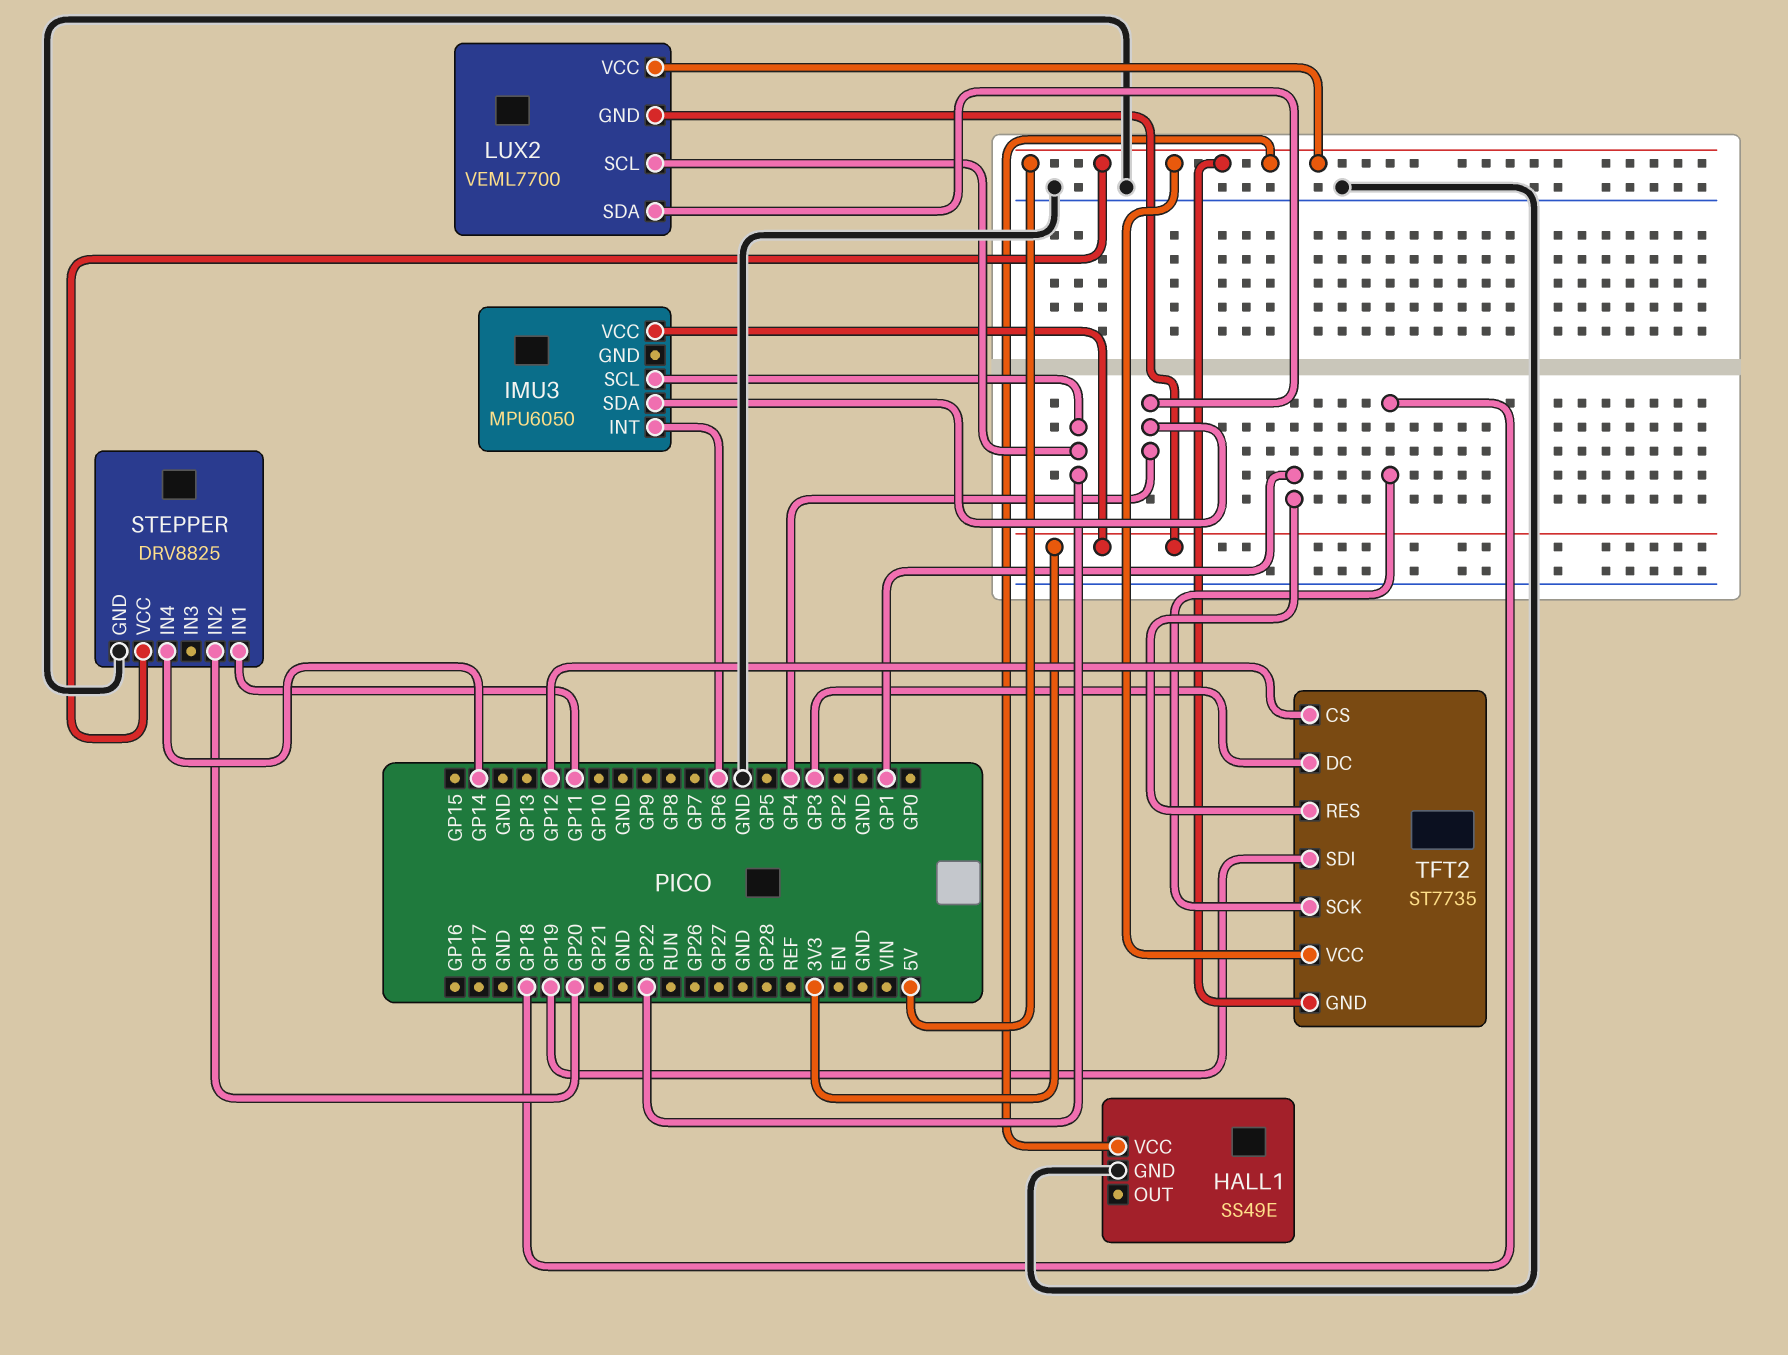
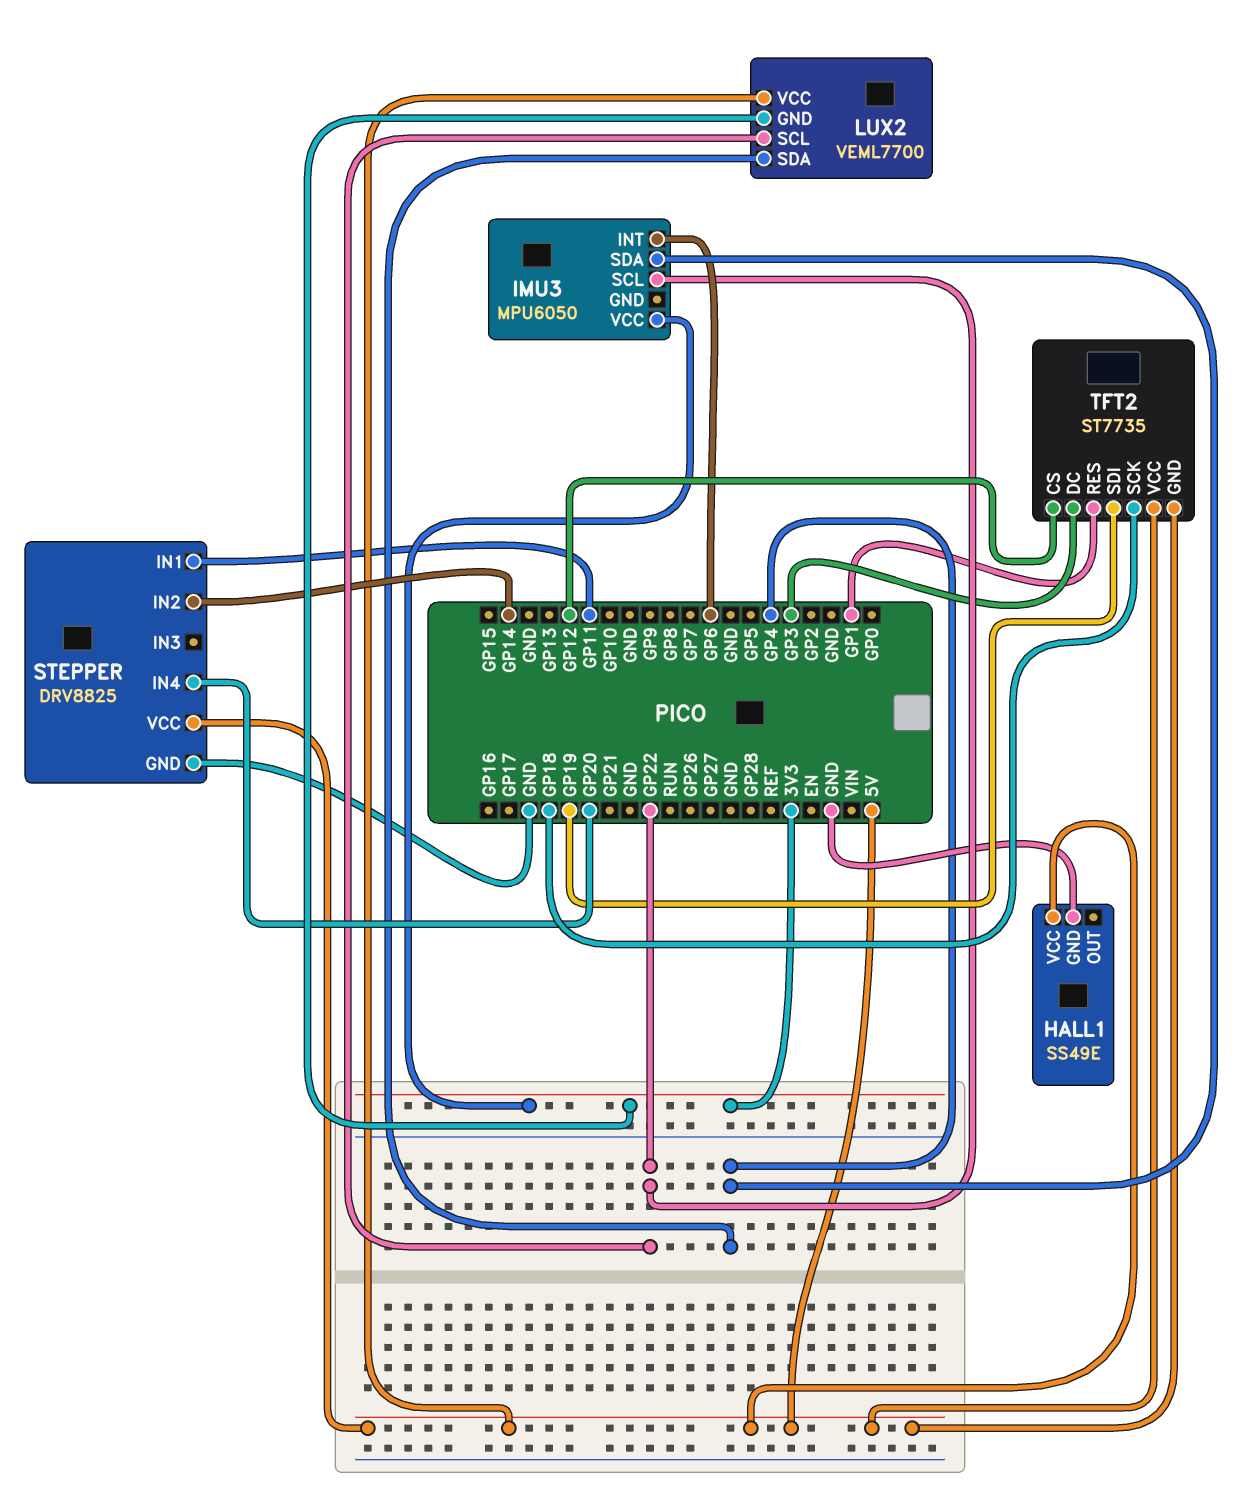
STEPPER pin IN2: GP20 -> GP14
STEPPER pin IN4: GP14 -> GP20

